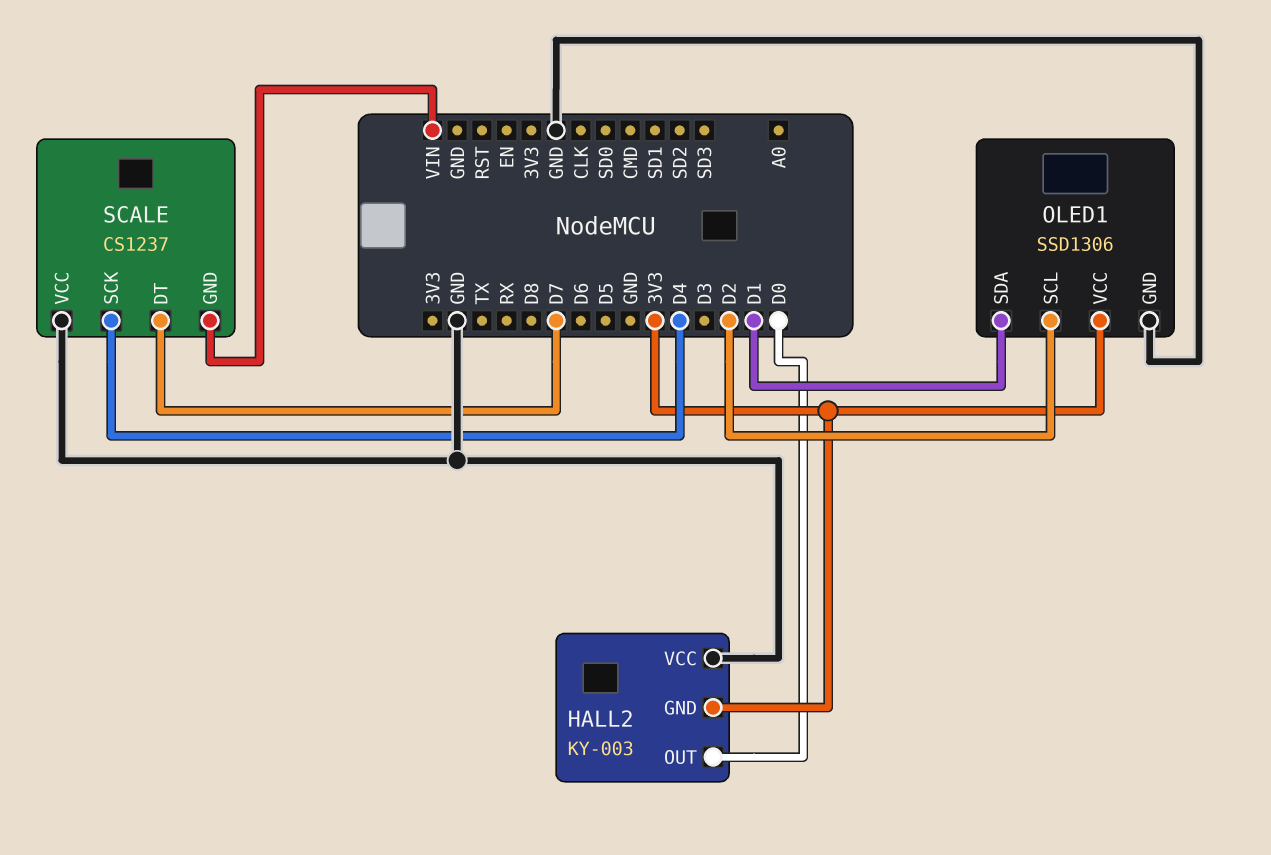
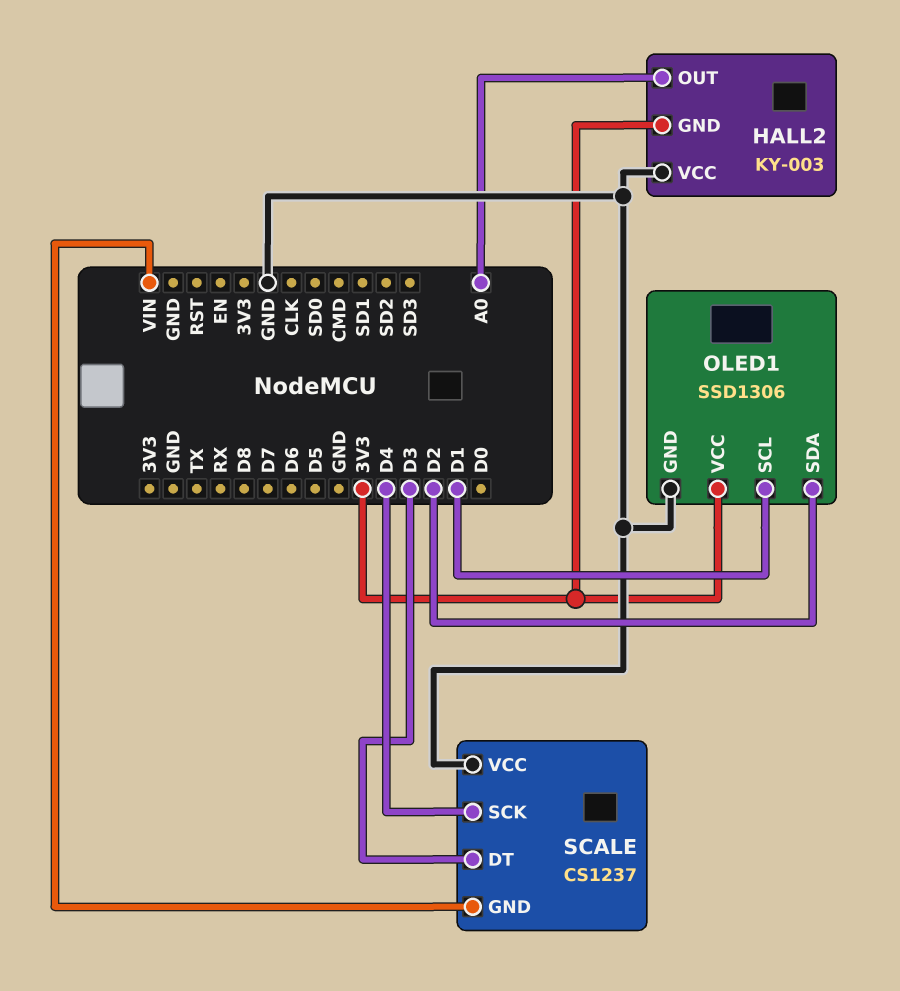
HALL2 pin OUT: D0 -> A0
OLED1 pin SCL: D2 -> D1
OLED1 pin SDA: D1 -> D2
SCALE pin DT: D7 -> D3

